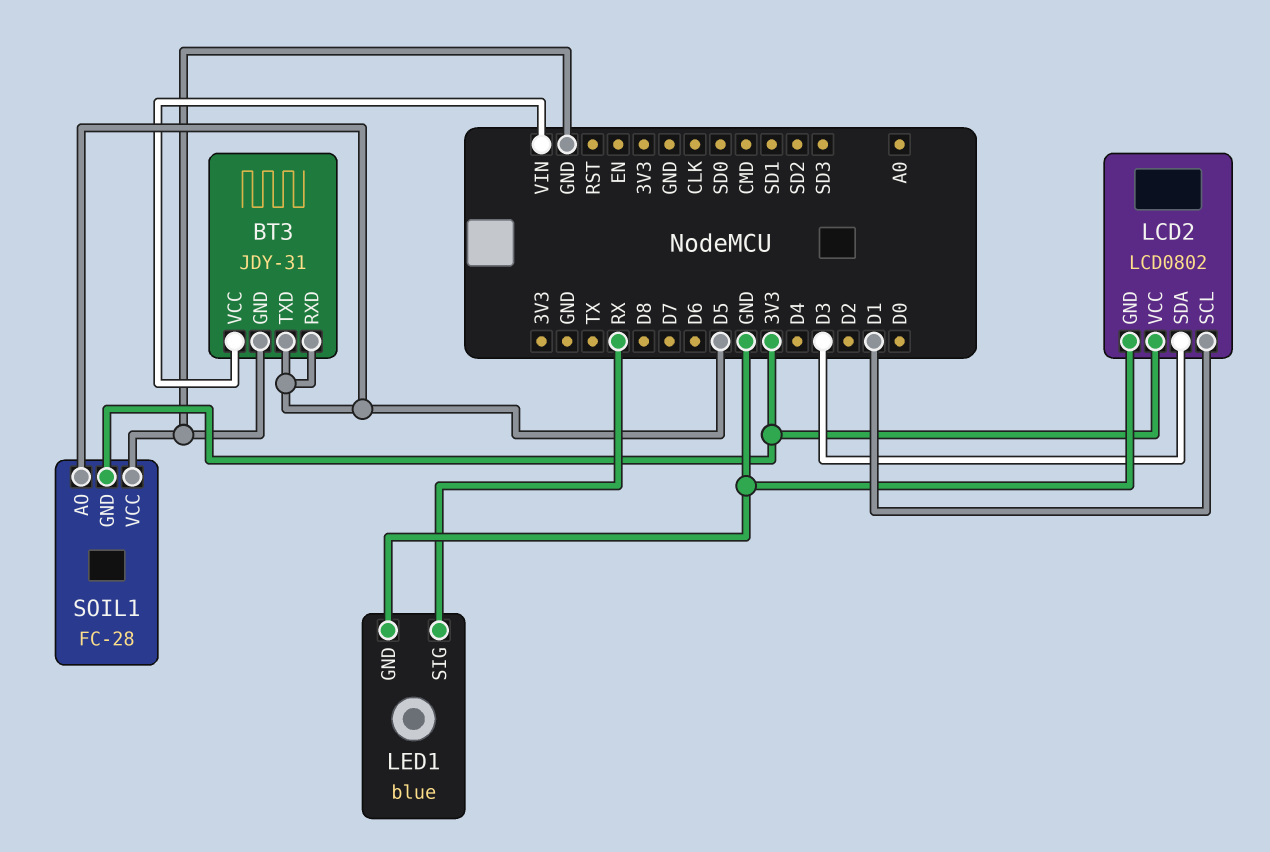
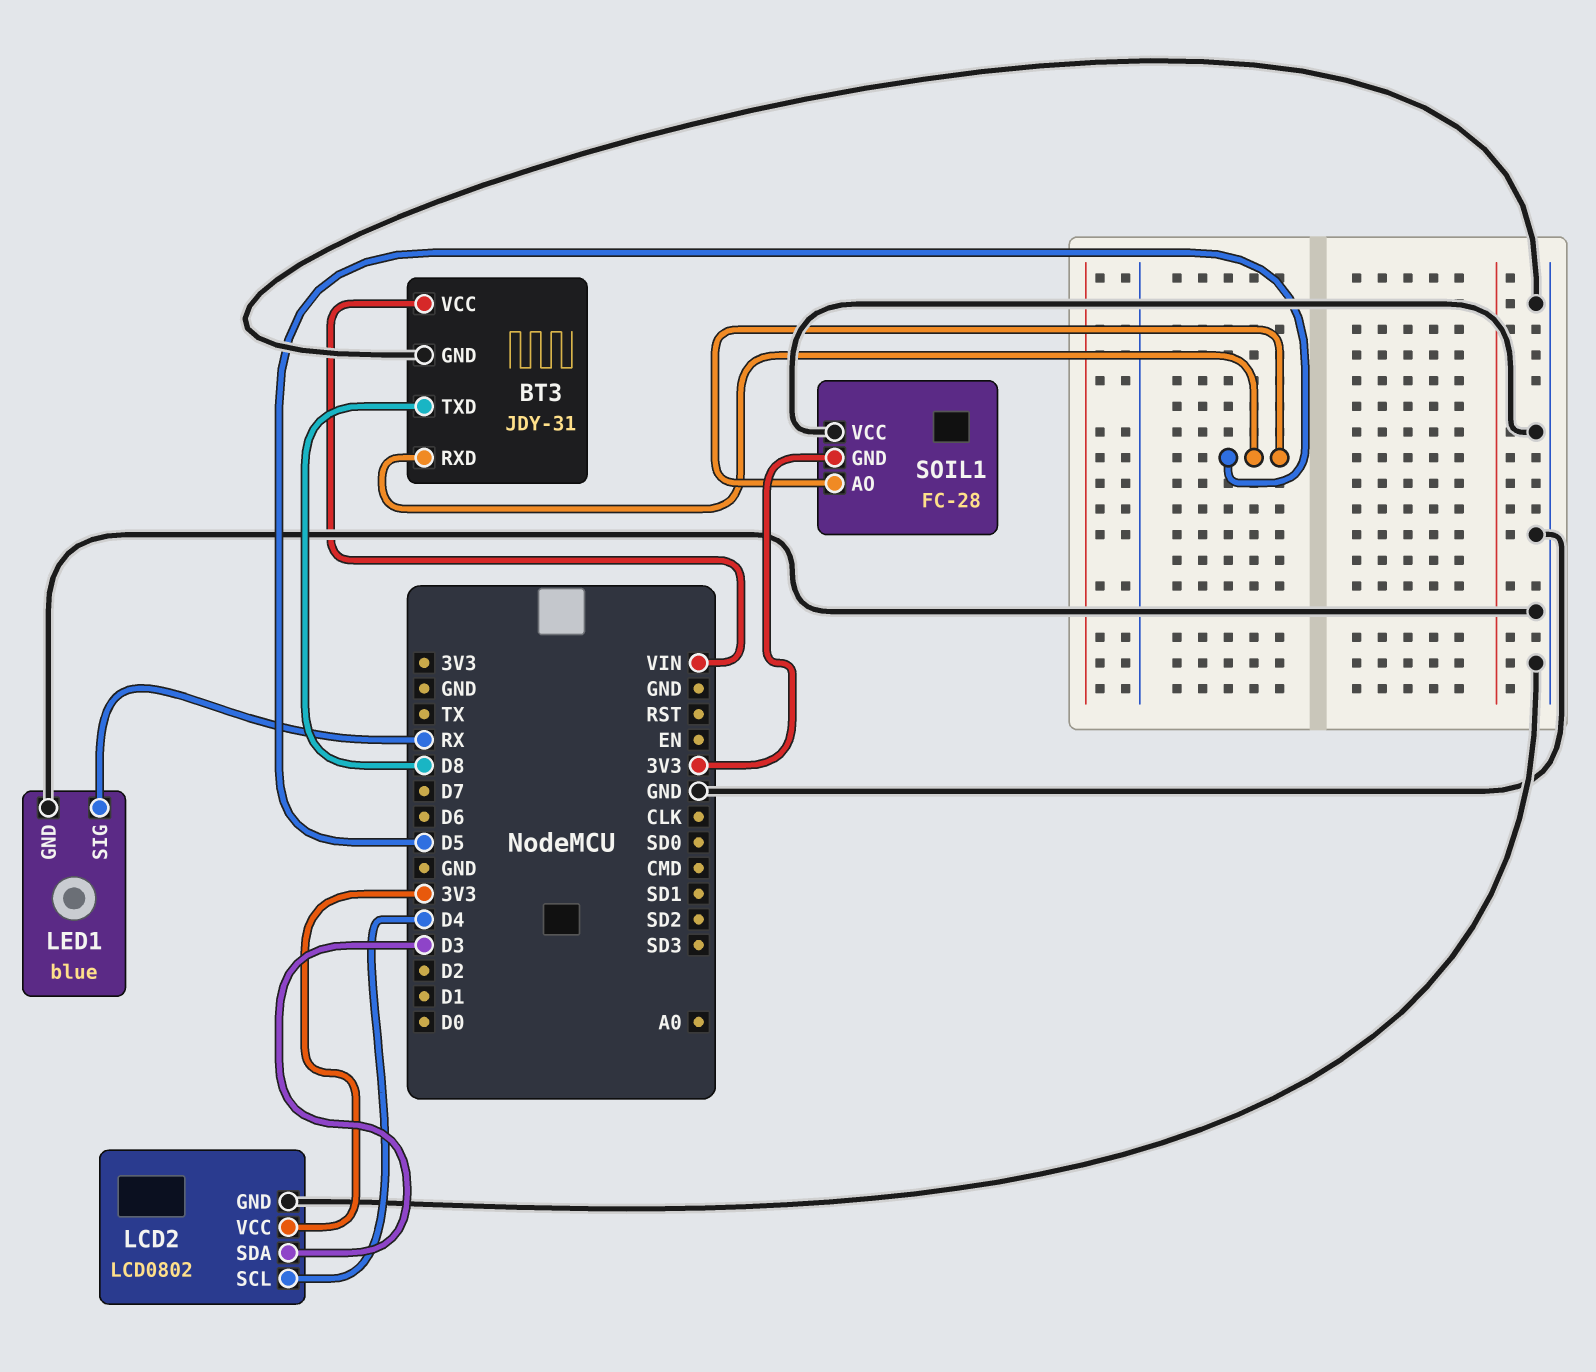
BT3 pin TXD: D5 -> D8
LCD2 pin SCL: D1 -> D4

